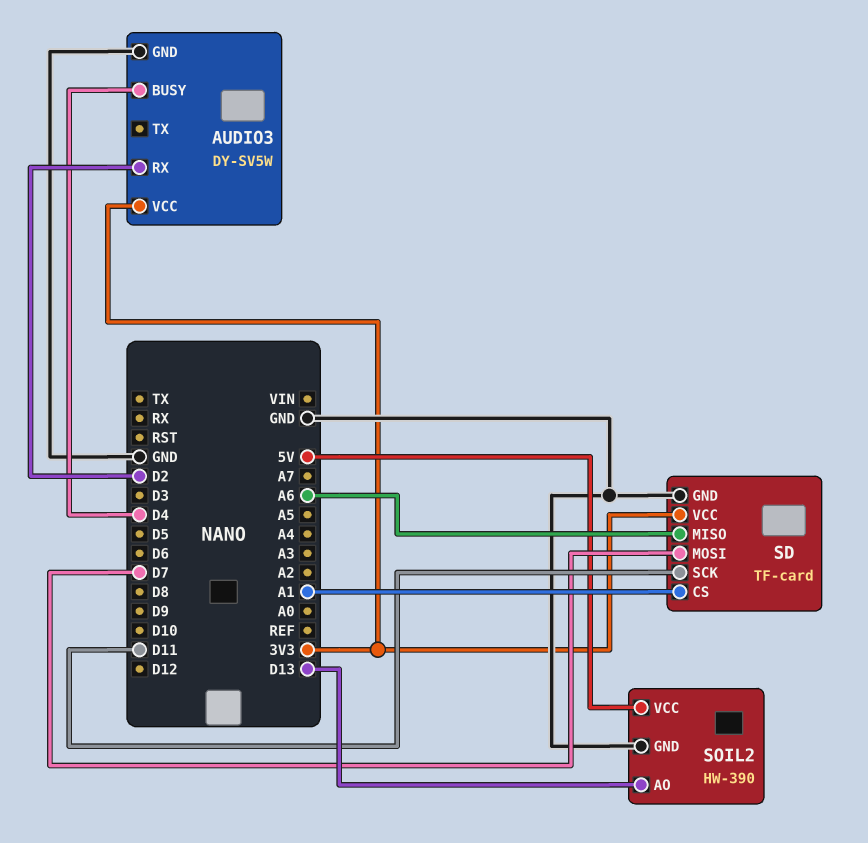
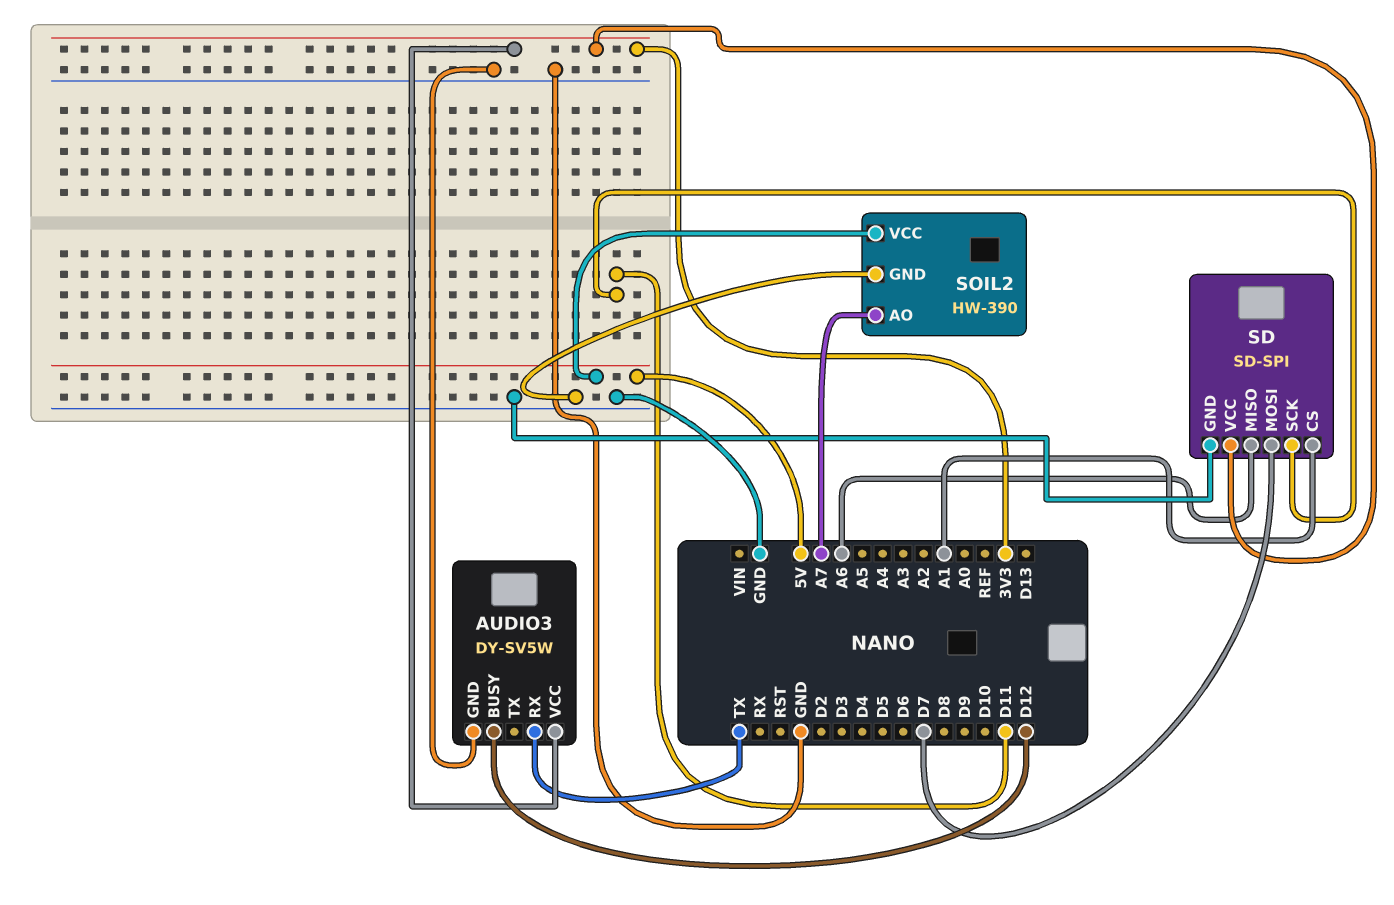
AUDIO3 pin BUSY: D4 -> D12
AUDIO3 pin RX: D2 -> TX
SD: TF-card -> SD-SPI
SOIL2 pin AO: D13 -> A7

